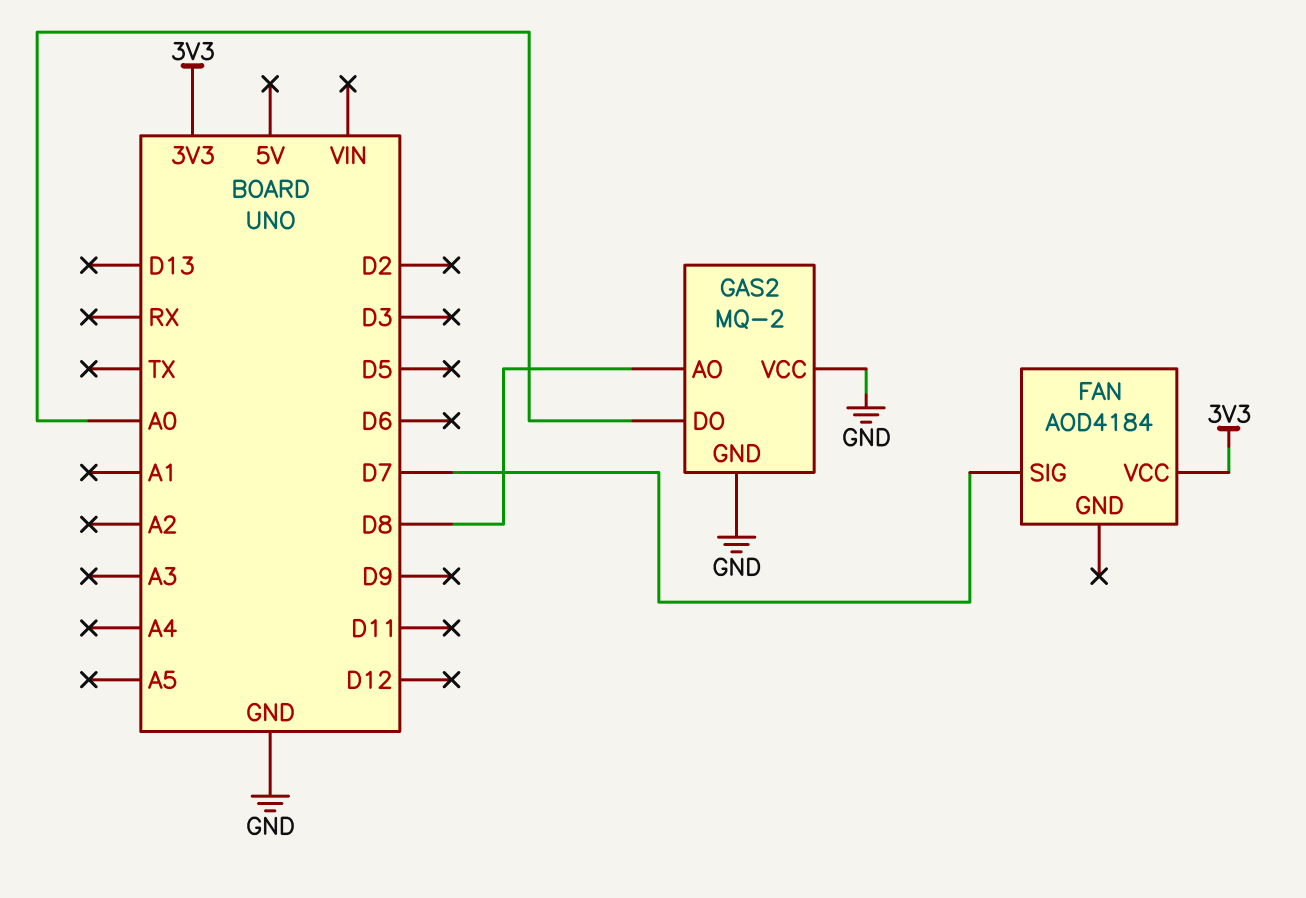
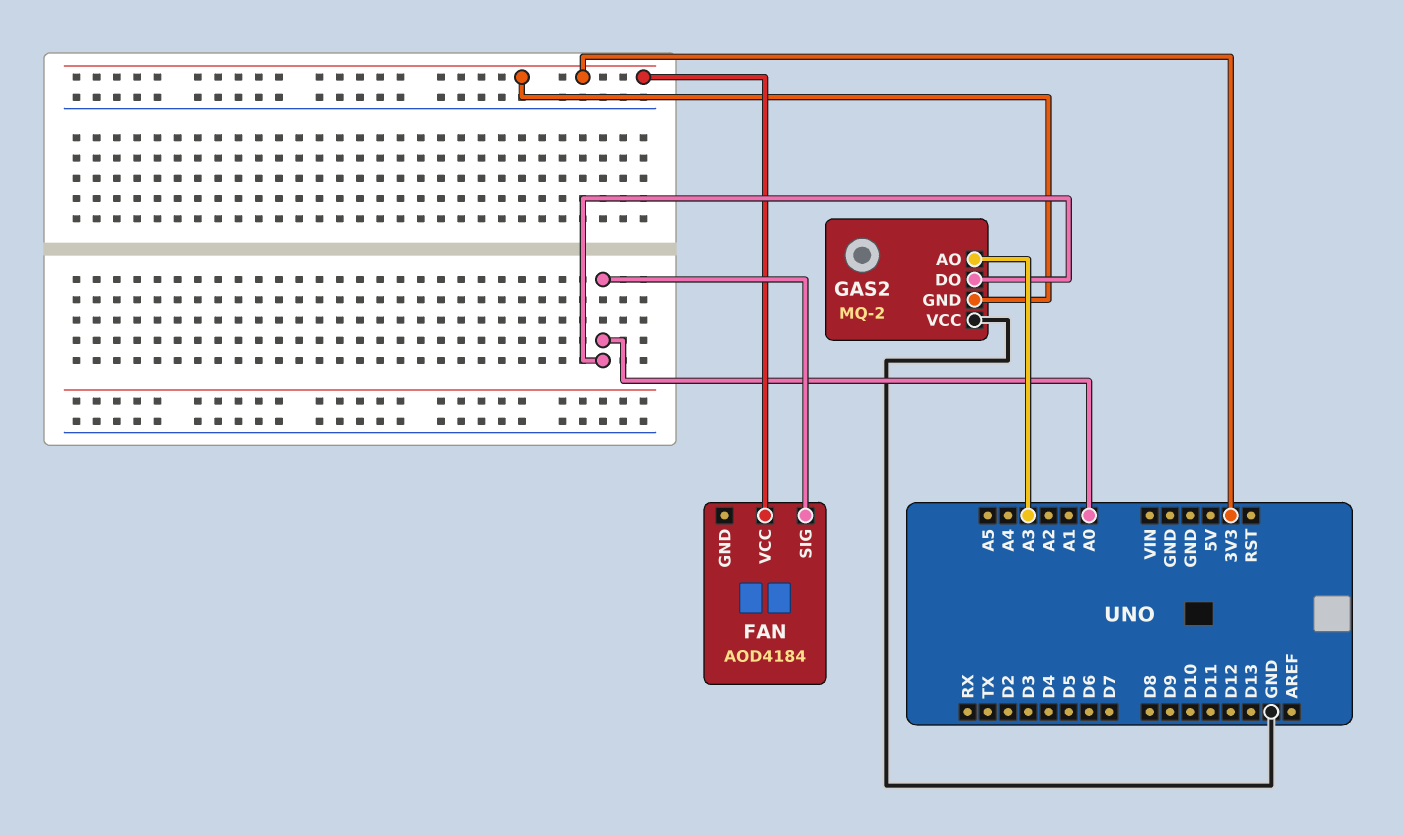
FAN pin SIG: D7 -> A0
GAS2 pin AO: D8 -> A3
GAS2 pin GND: GND -> 3V3

